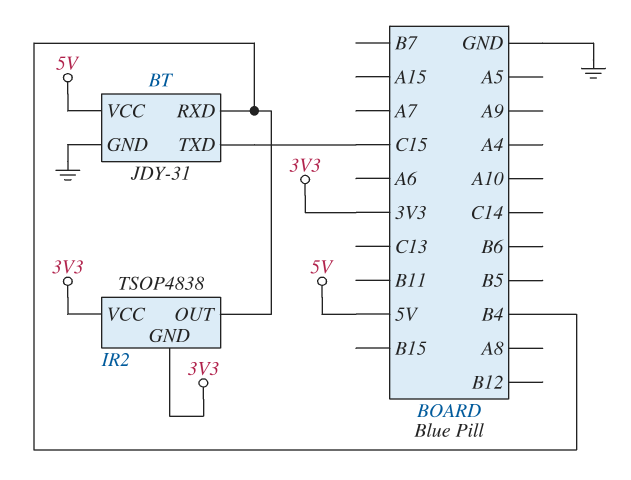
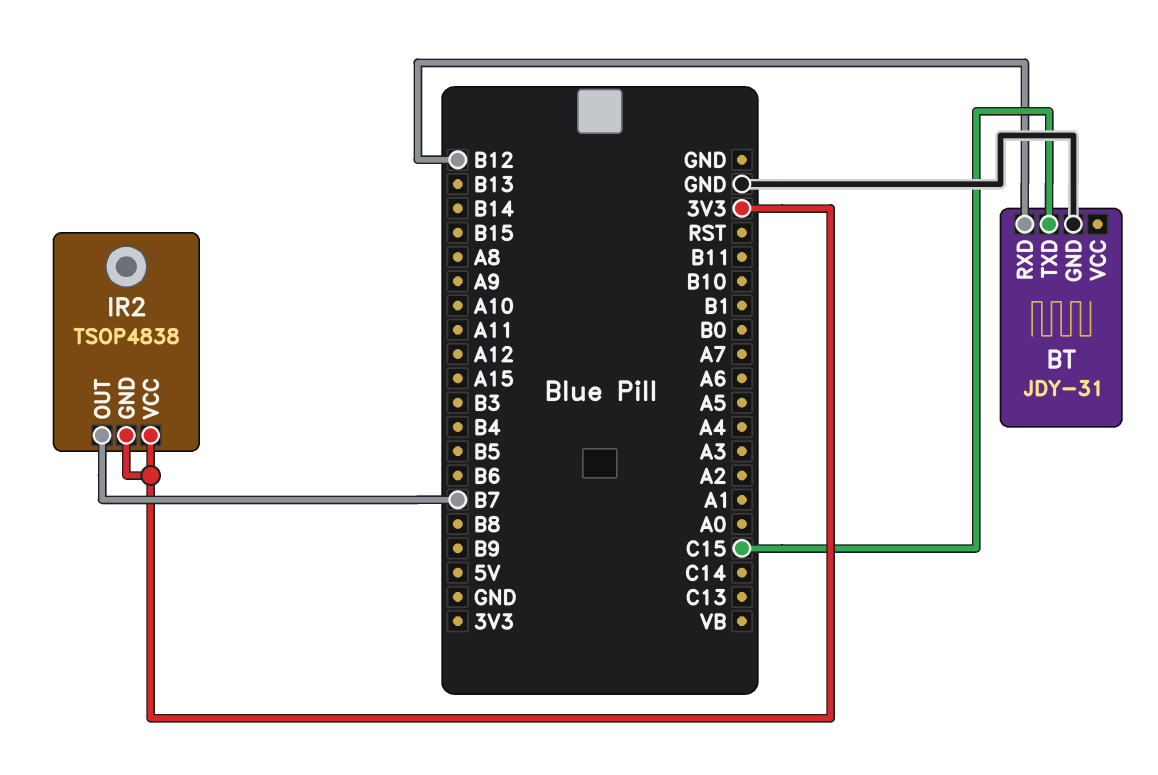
BT pin RXD: B4 -> B12
BT pin VCC: 5V -> none
IR2 pin OUT: B4 -> B7

